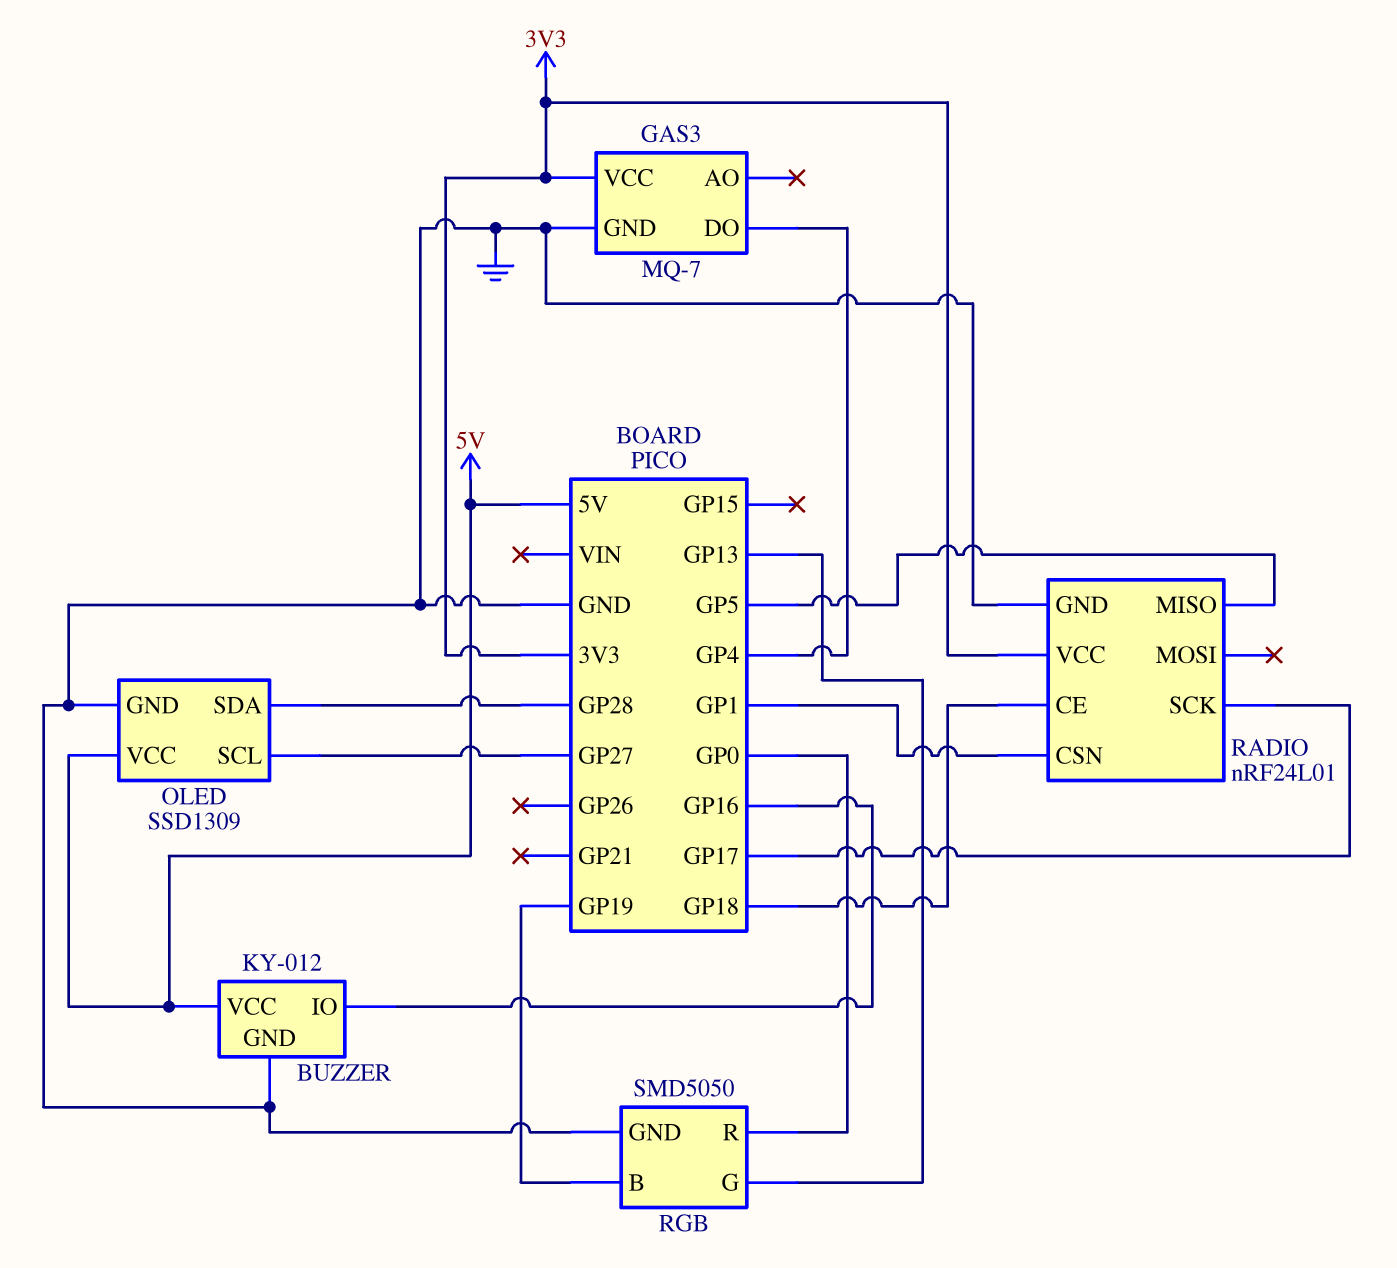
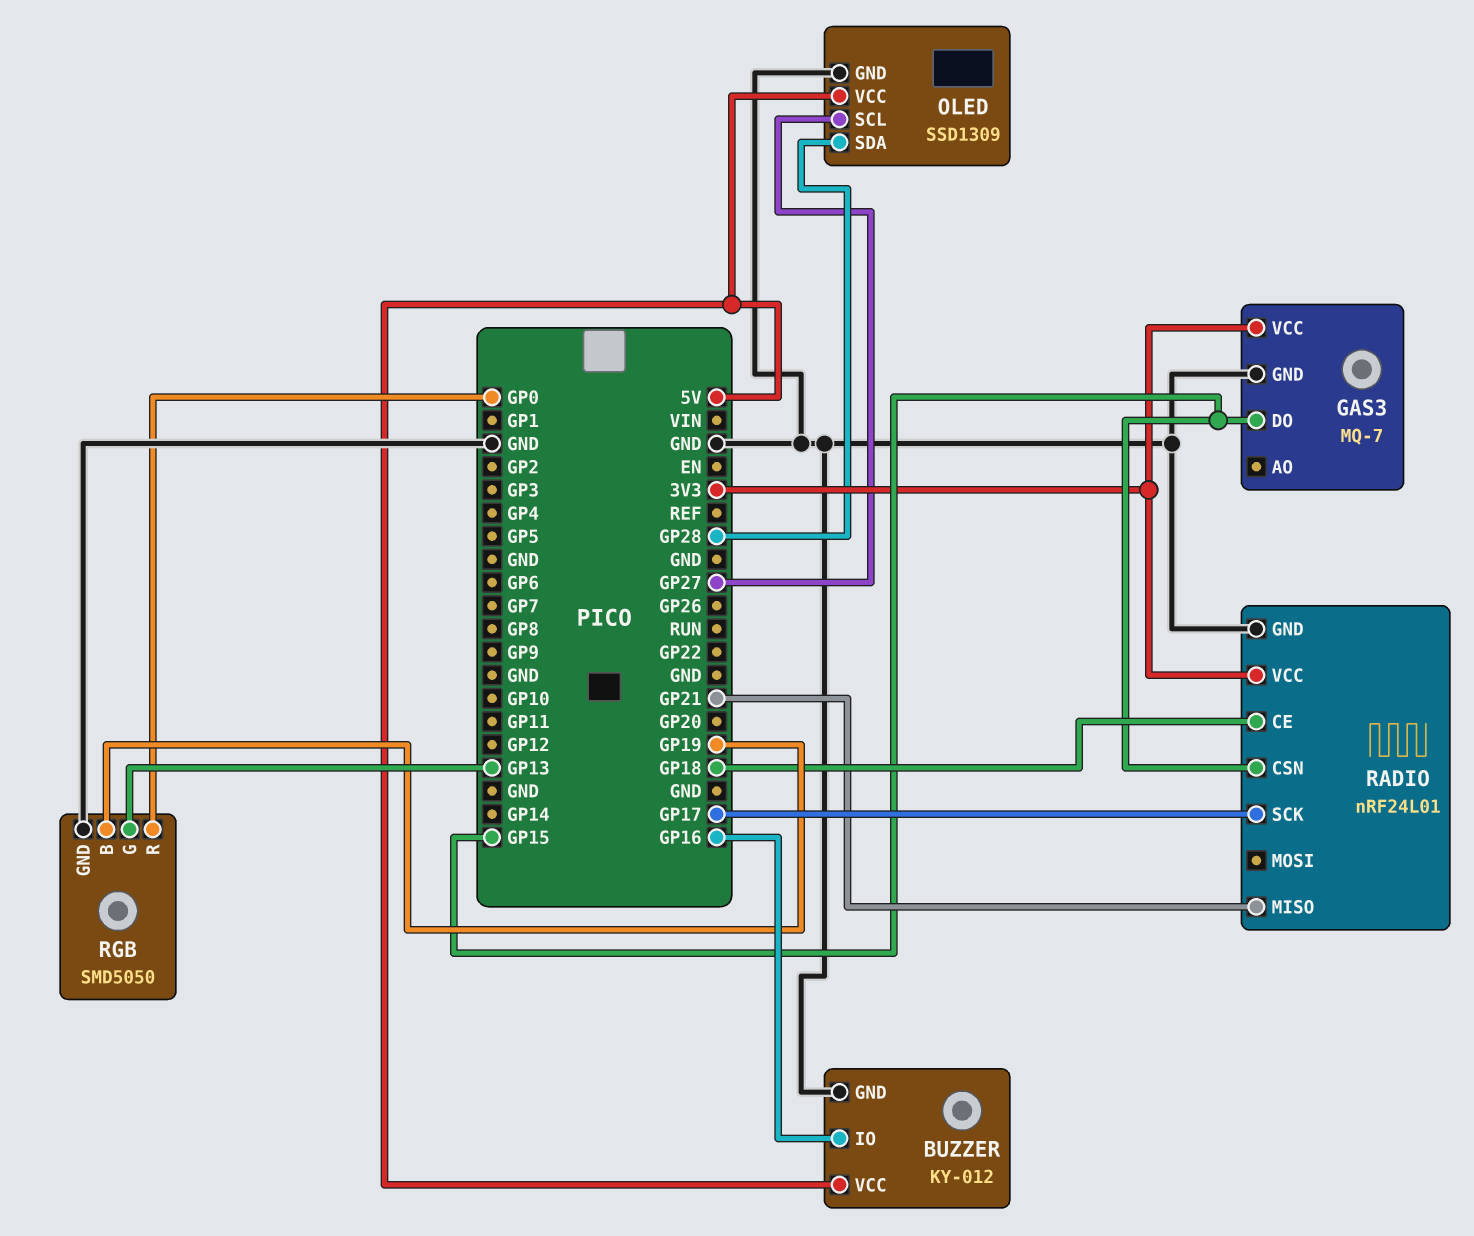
GAS3 pin DO: GP4 -> GP15
RADIO pin CSN: GP1 -> GP15
RADIO pin MISO: GP5 -> GP21

